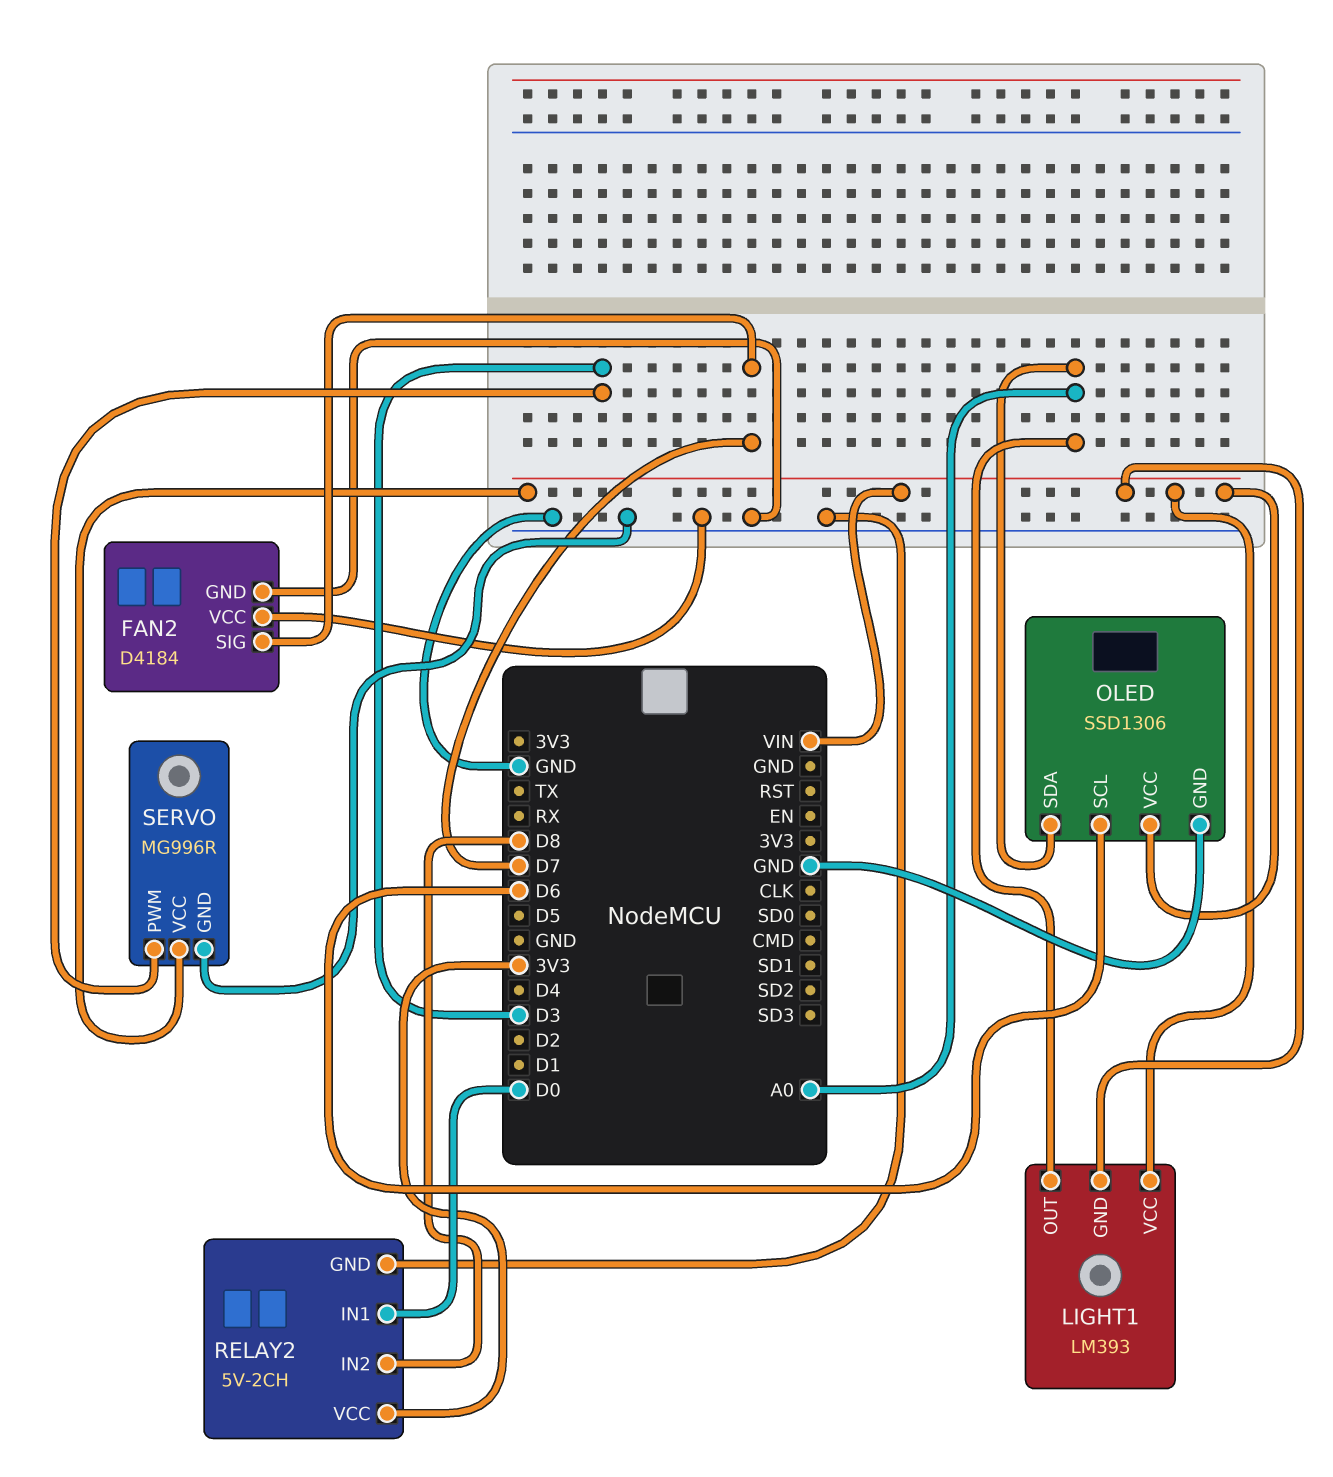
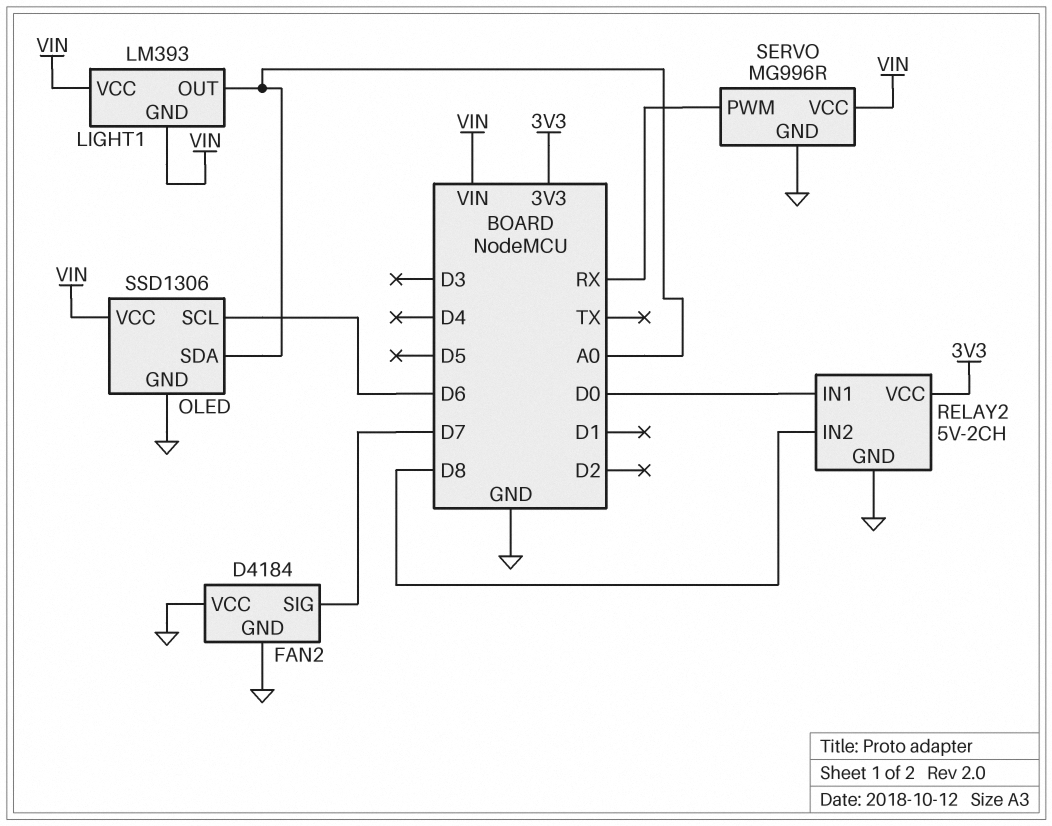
SERVO pin PWM: D3 -> RX

